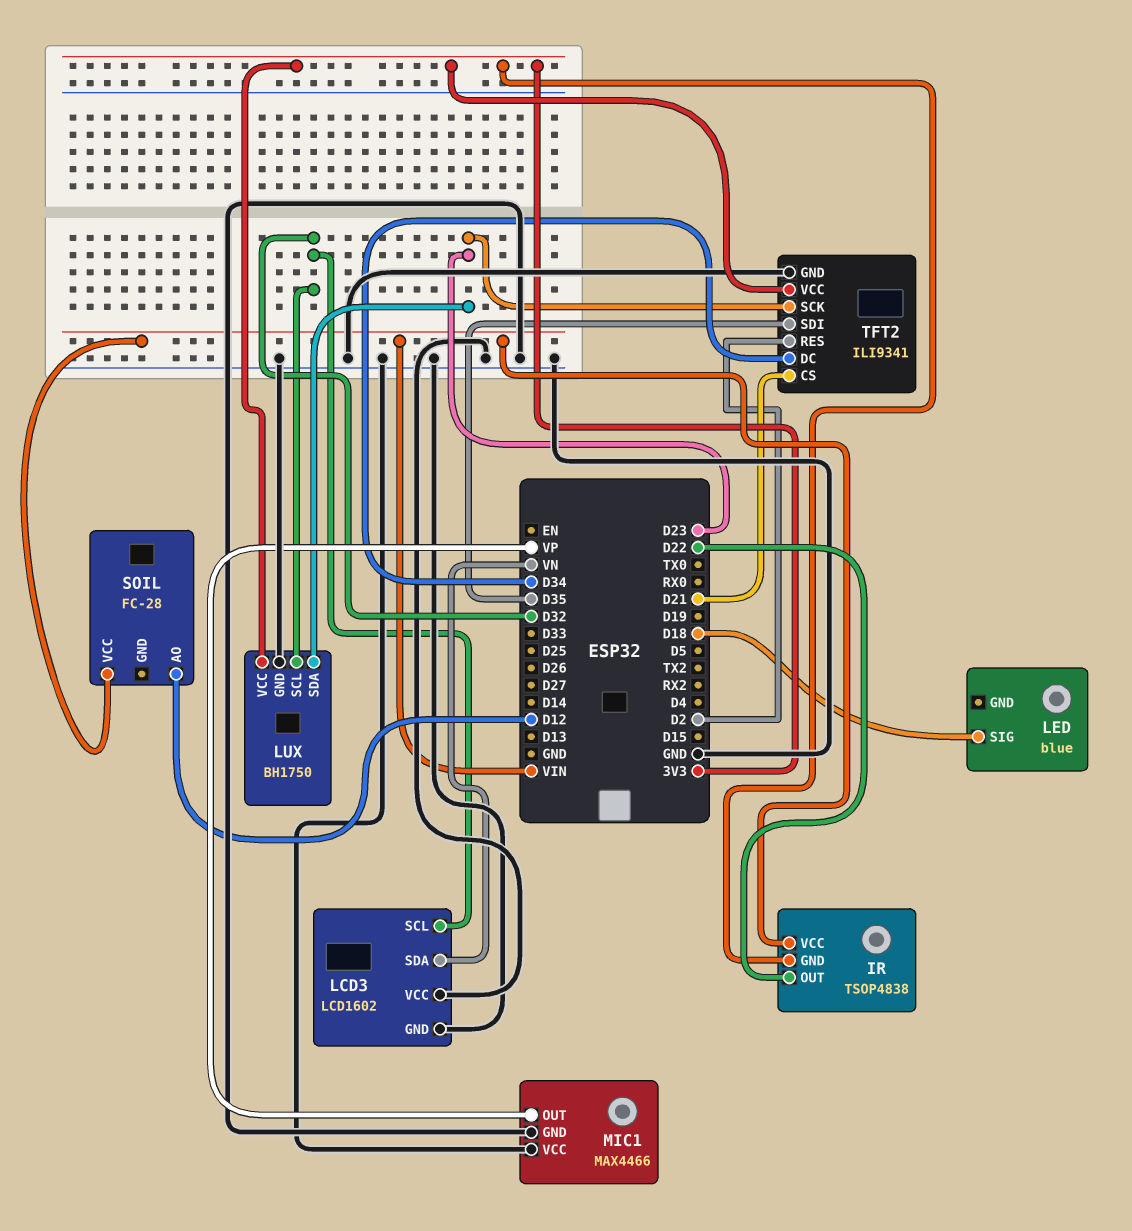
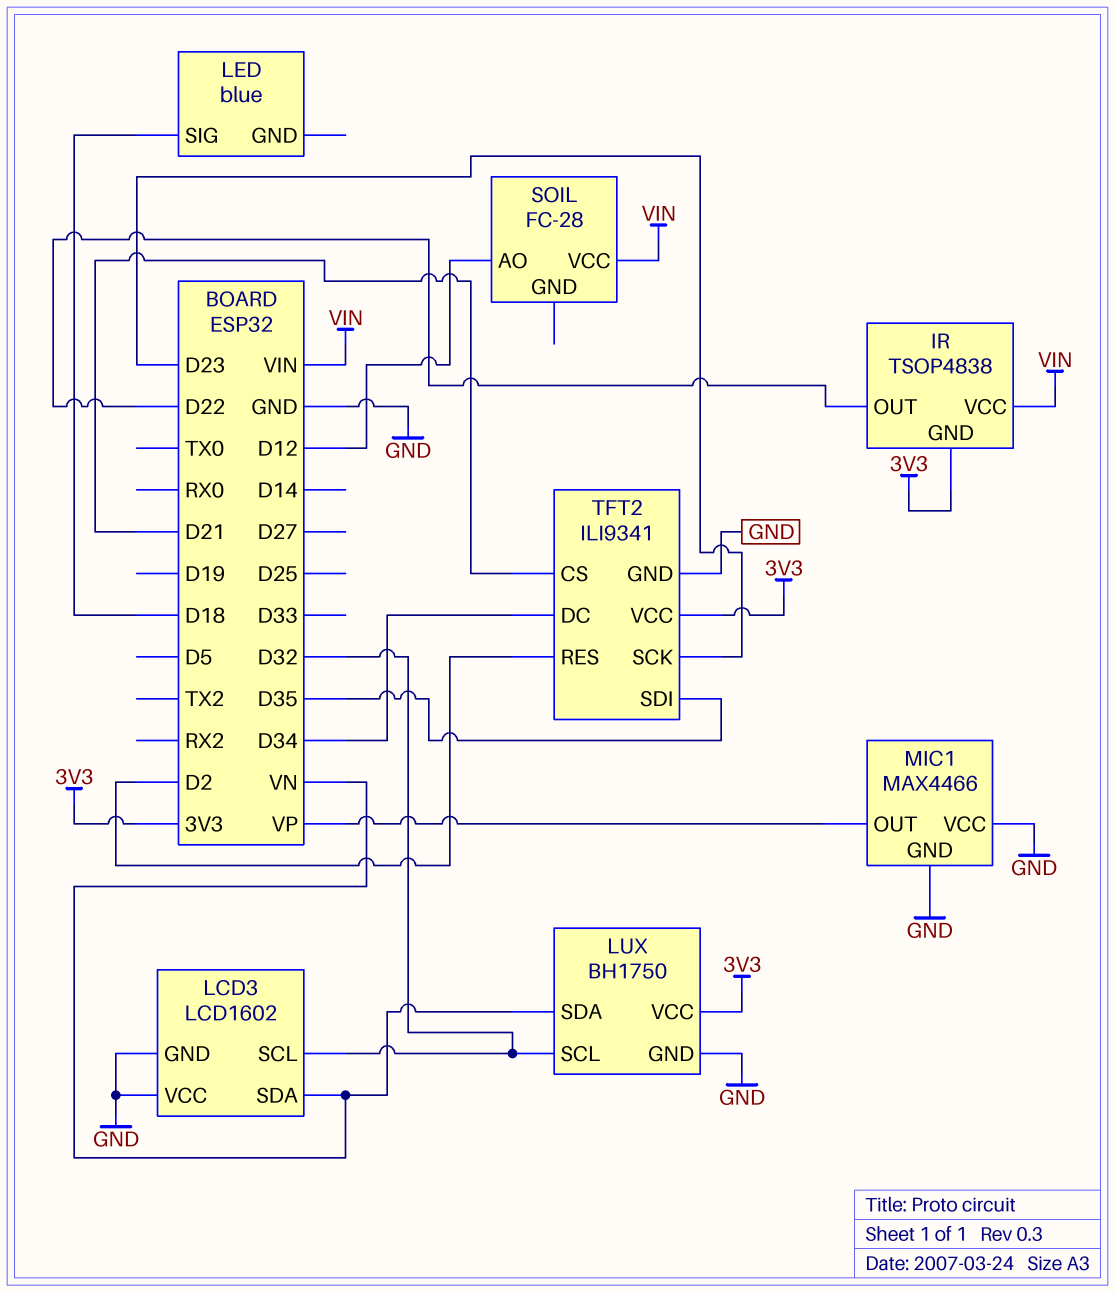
LUX pin SDA: D23 -> VN

